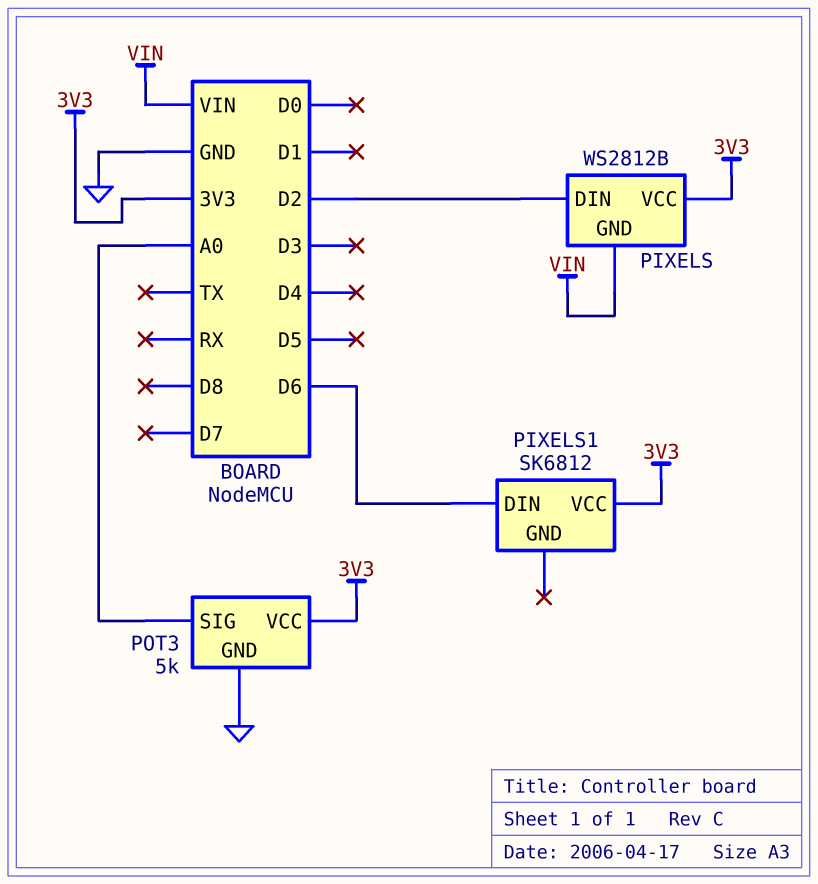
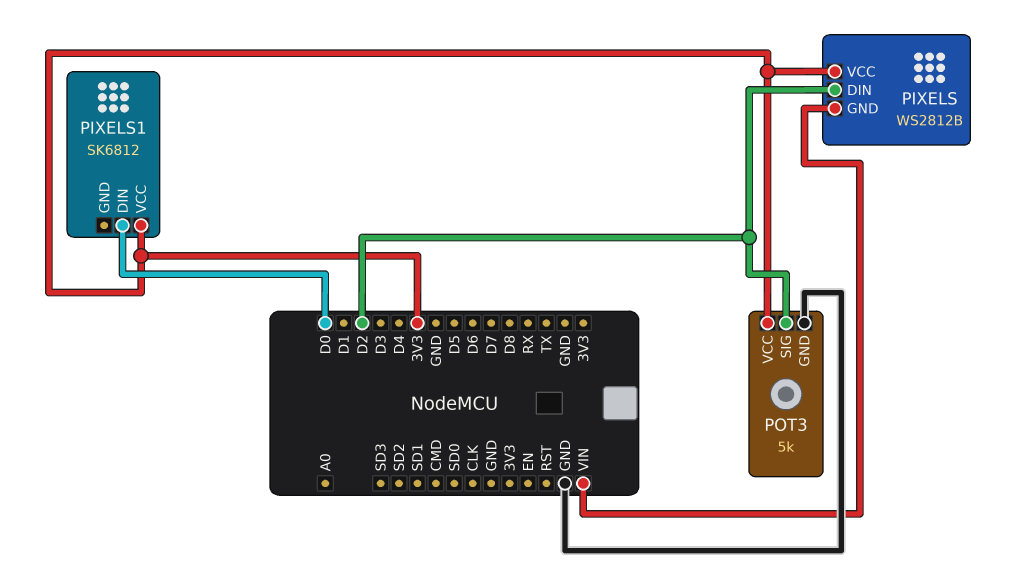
PIXELS1 pin DIN: D6 -> D0
POT3 pin SIG: A0 -> D2

